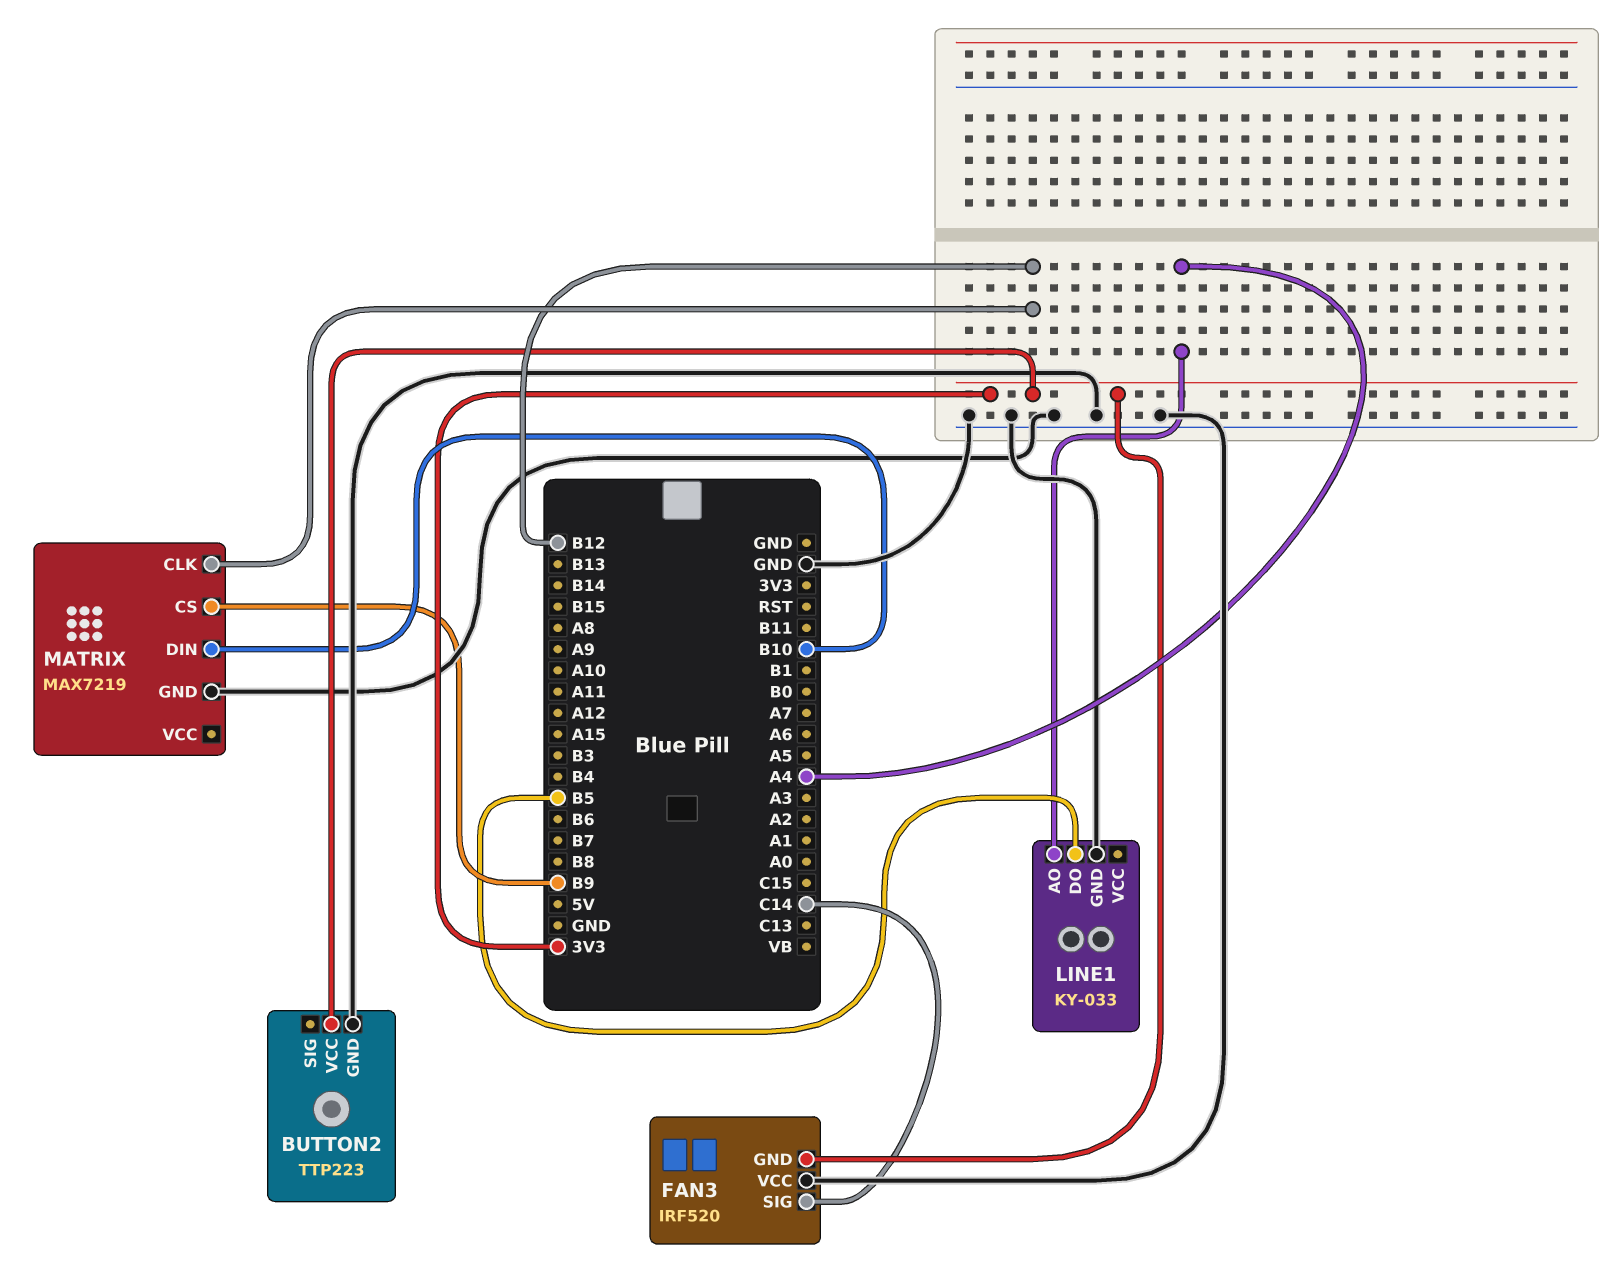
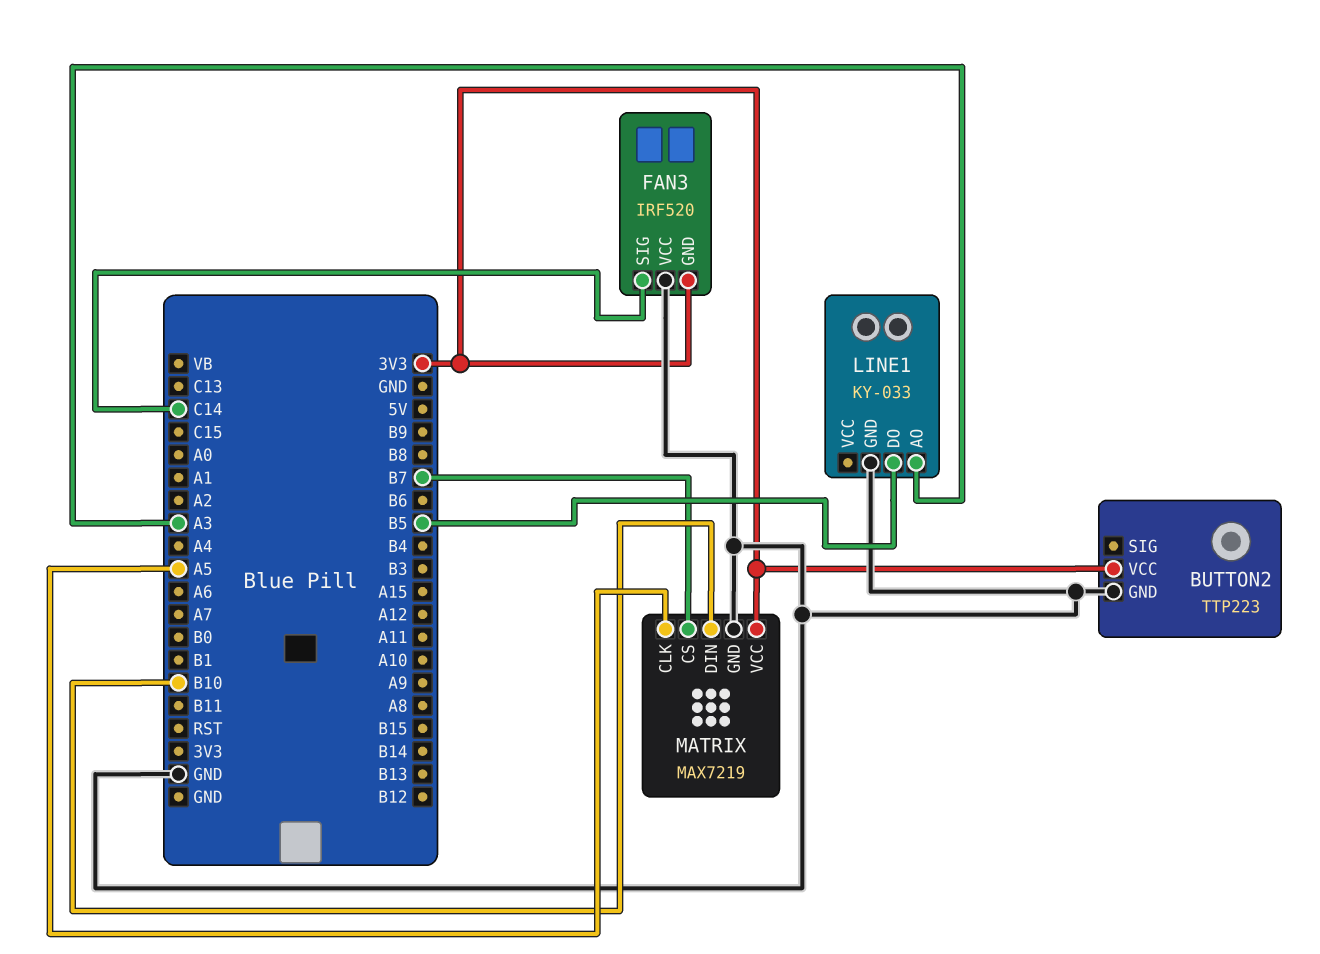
LINE1 pin AO: A4 -> A3
MATRIX pin CLK: B12 -> A5
MATRIX pin CS: B9 -> B7
MATRIX pin VCC: none -> 3V3

